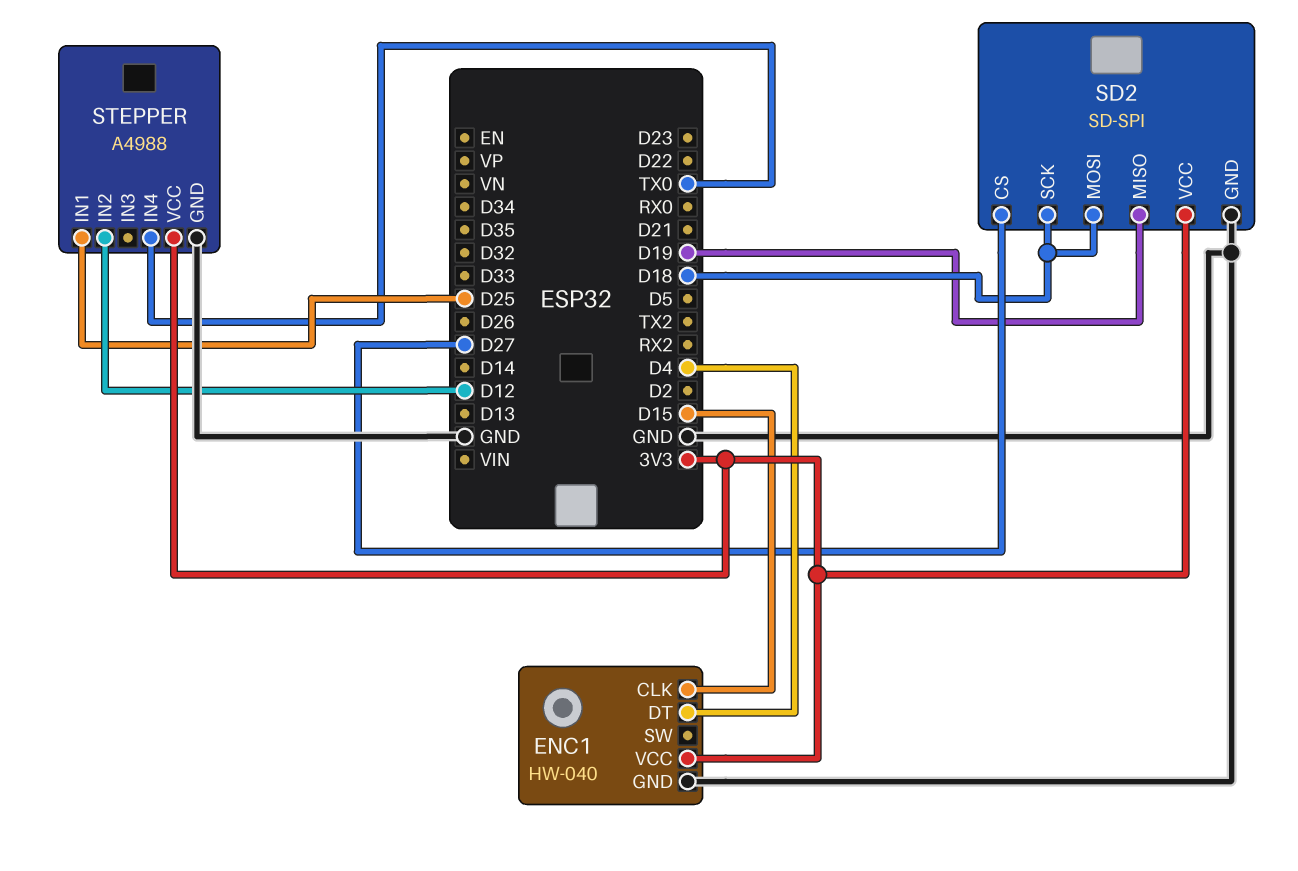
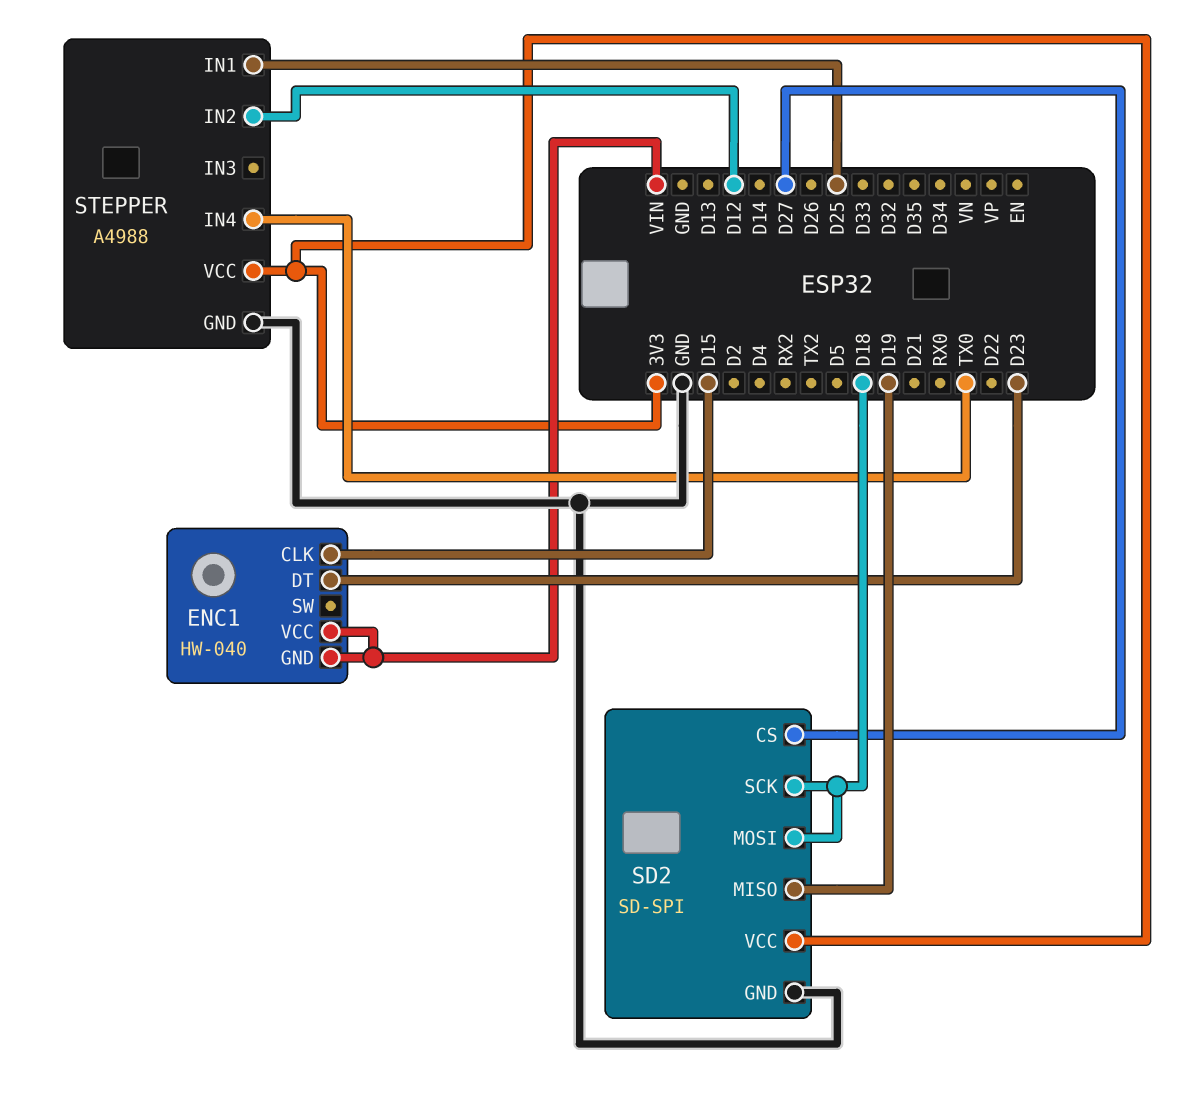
ENC1 pin DT: D4 -> D23
ENC1 pin GND: GND -> VIN
ENC1 pin VCC: 3V3 -> VIN

